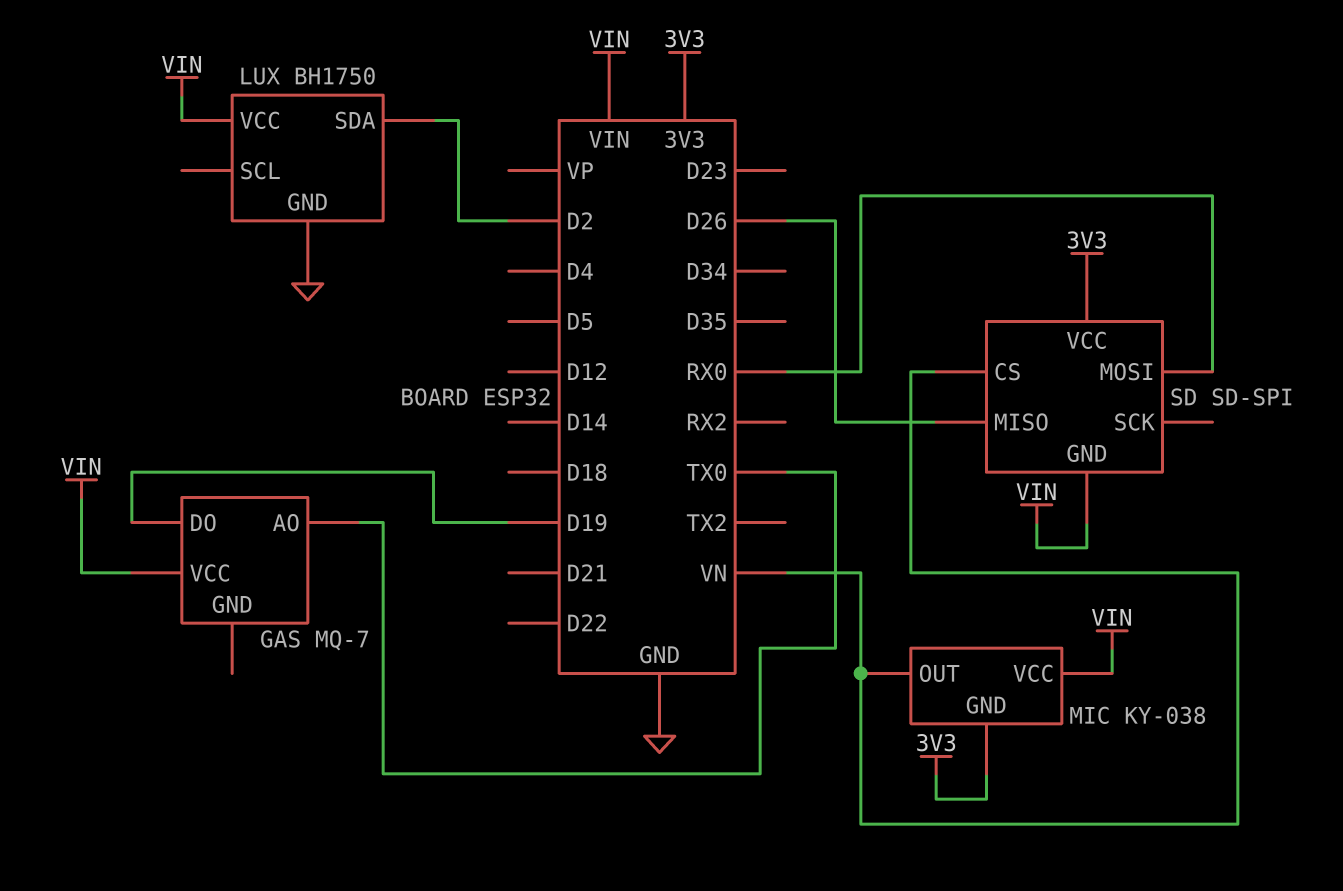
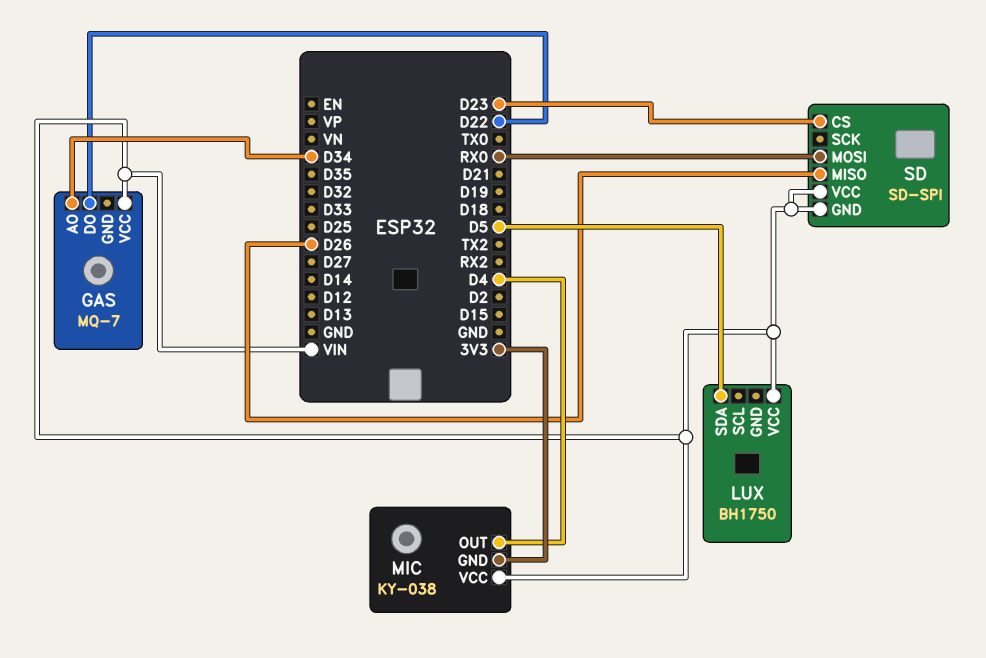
GAS pin AO: TX0 -> D34
GAS pin DO: D19 -> D22
LUX pin GND: GND -> none
LUX pin SDA: D2 -> D5
MIC pin OUT: VN -> D4
SD pin CS: VN -> D23
SD pin VCC: 3V3 -> VIN

